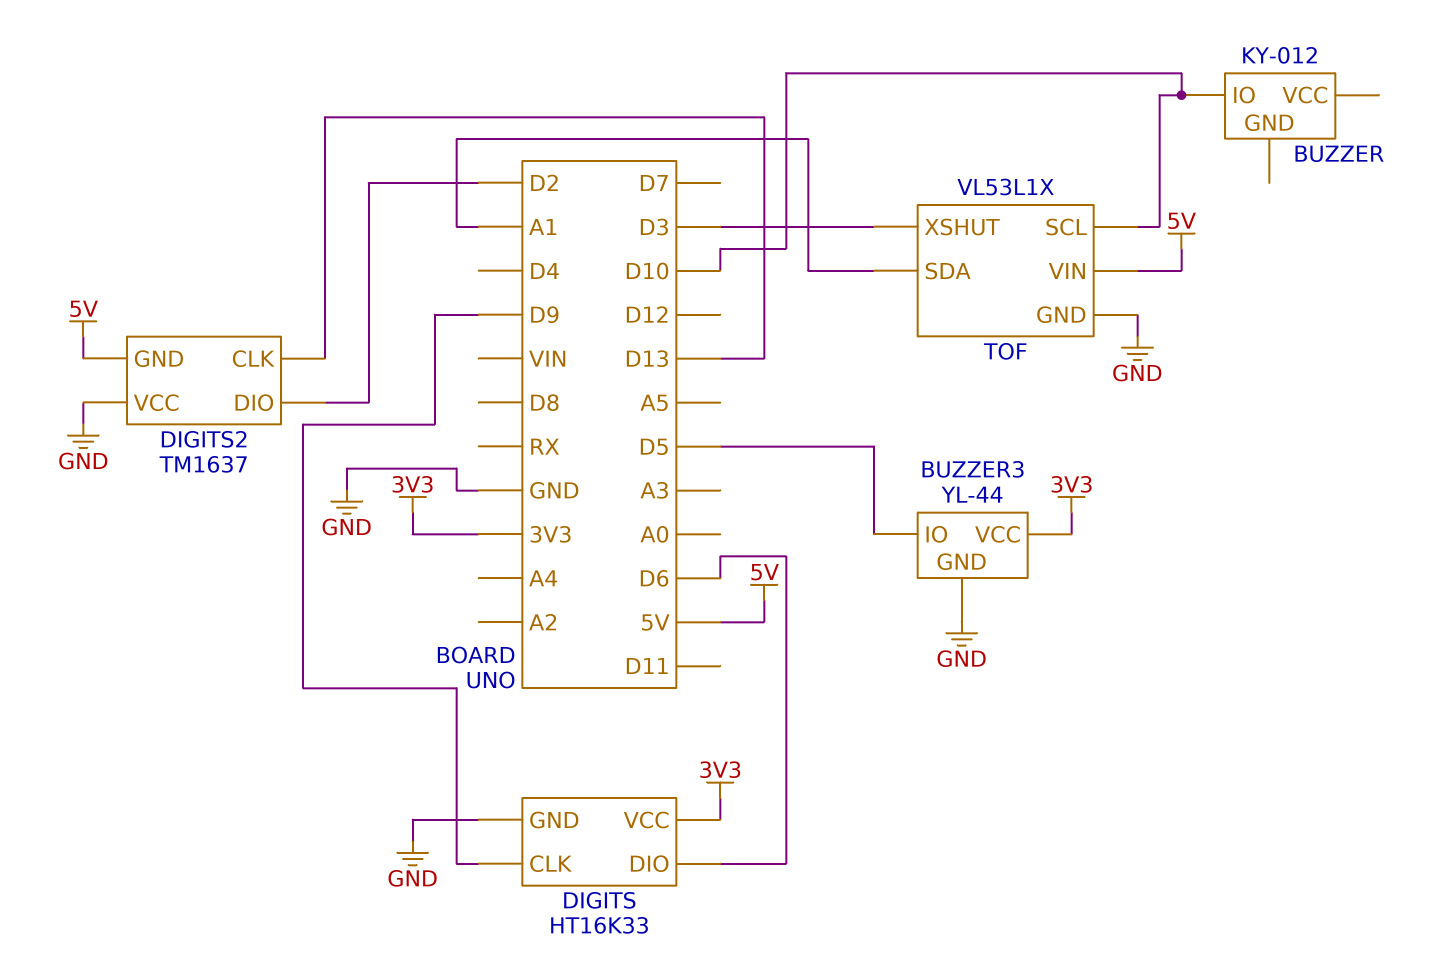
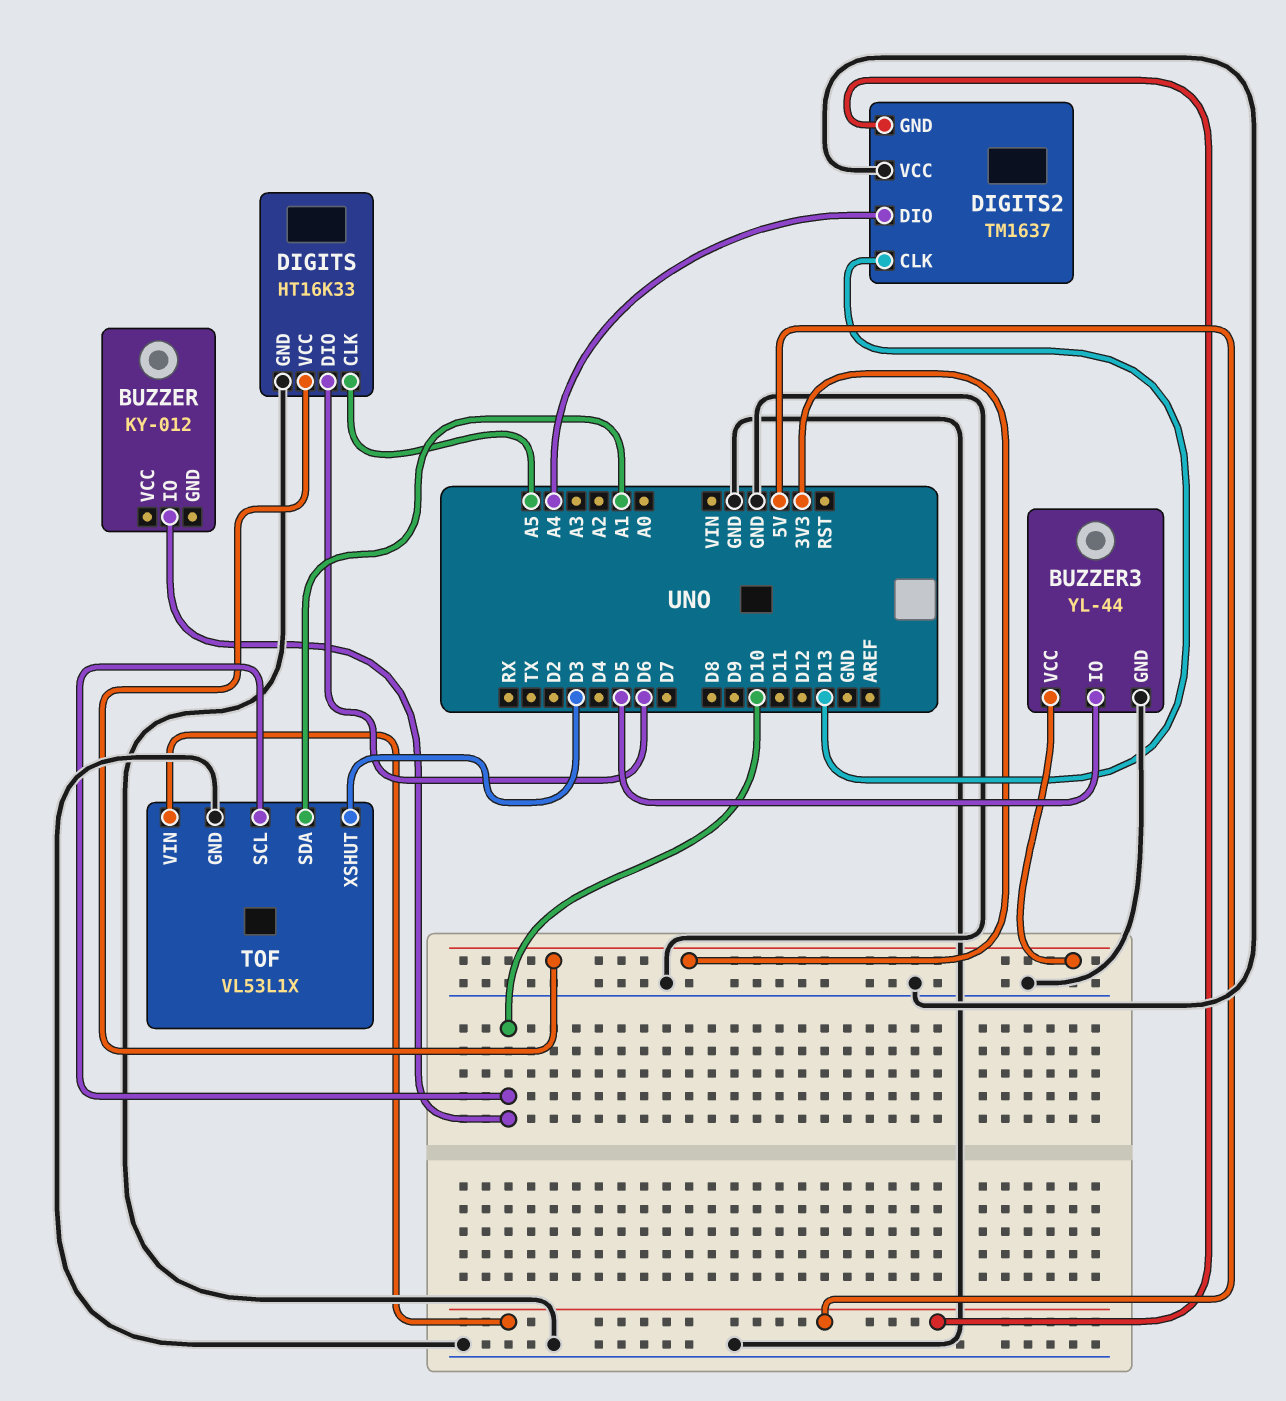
DIGITS pin CLK: D9 -> A5
DIGITS2 pin DIO: D2 -> A4

